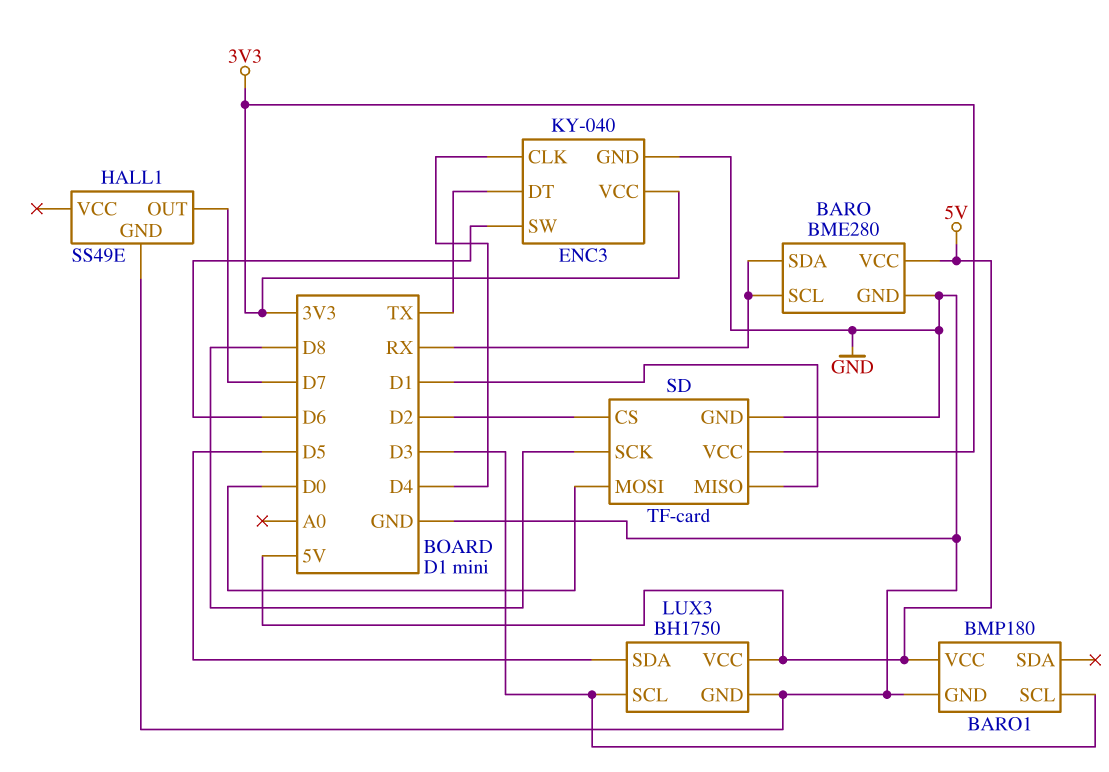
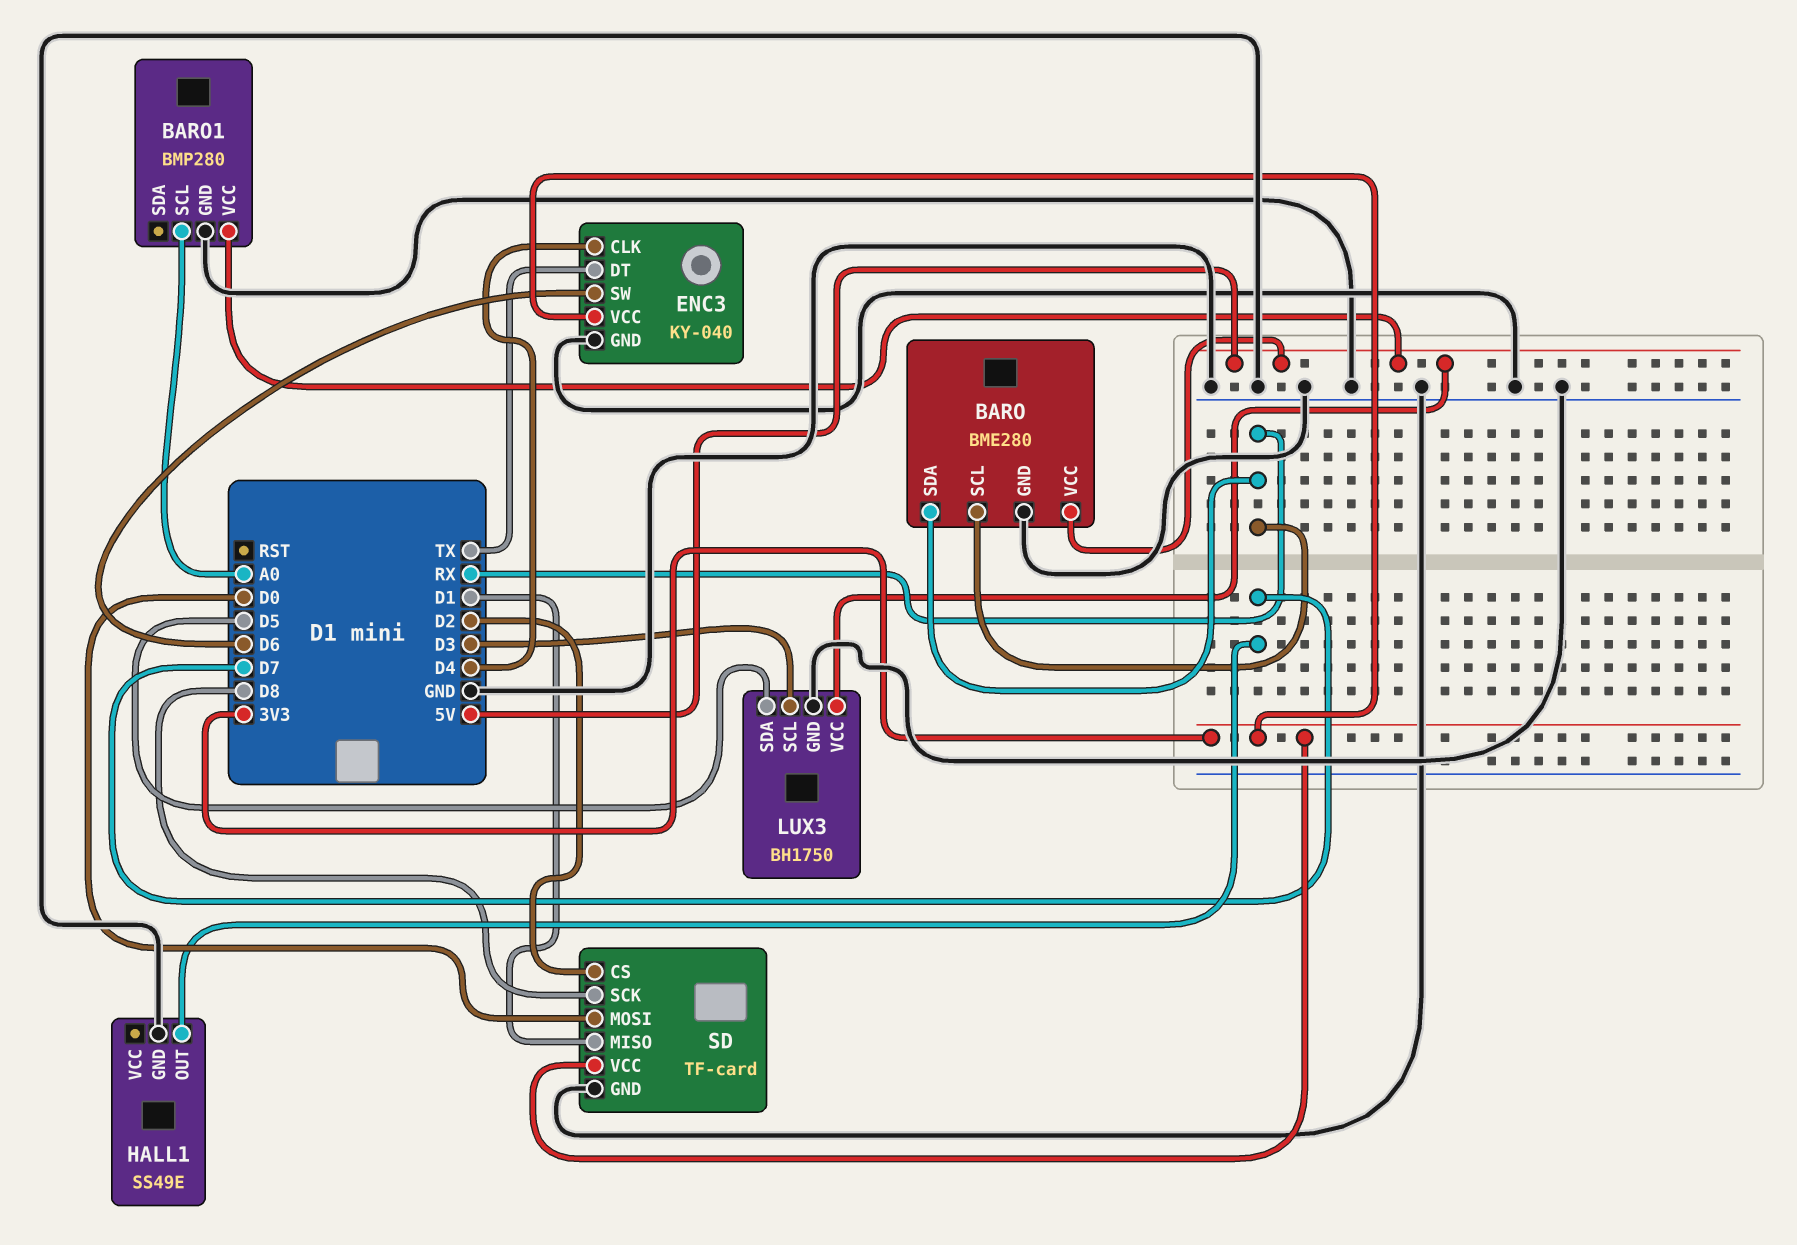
BARO1: BMP180 -> BMP280
BARO1 pin SCL: D3 -> A0

